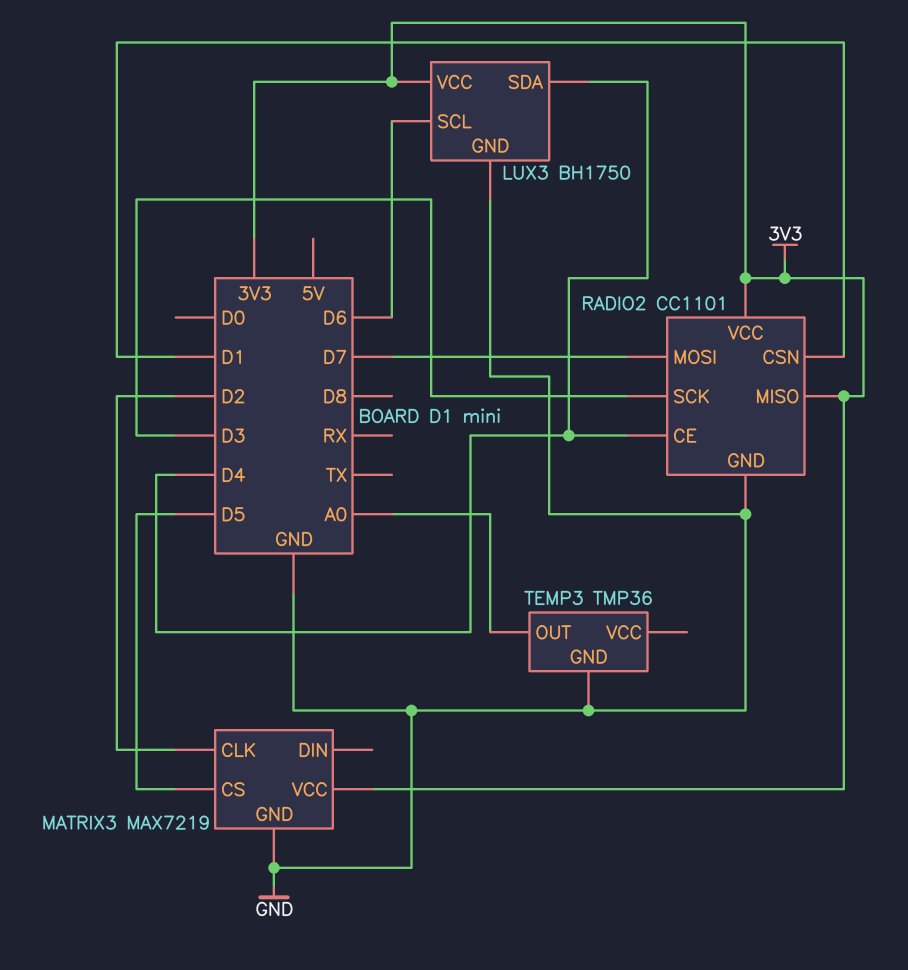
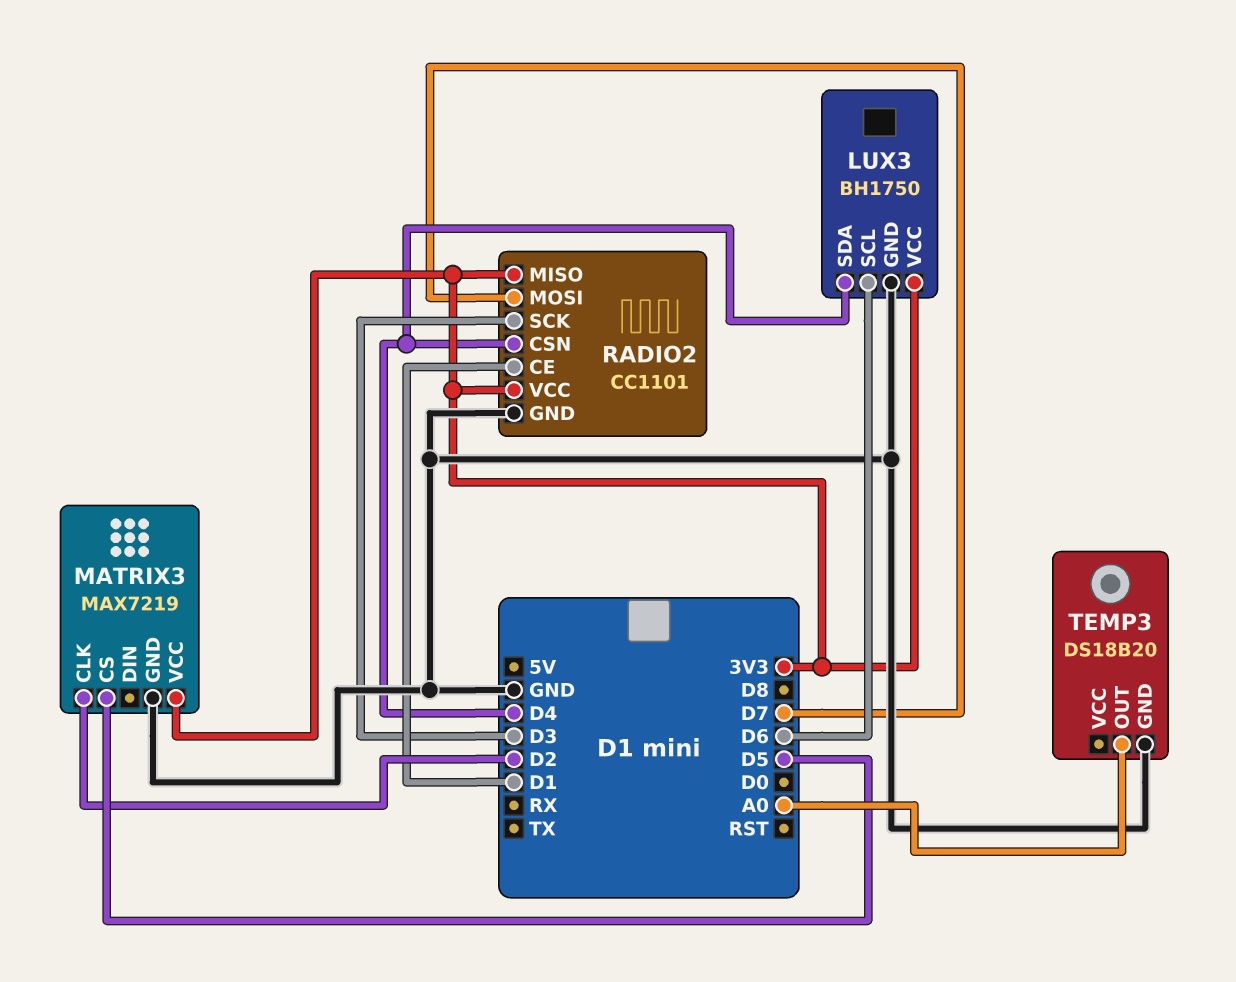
RADIO2 pin CE: D4 -> D1
RADIO2 pin CSN: D1 -> D4
TEMP3: TMP36 -> DS18B20

